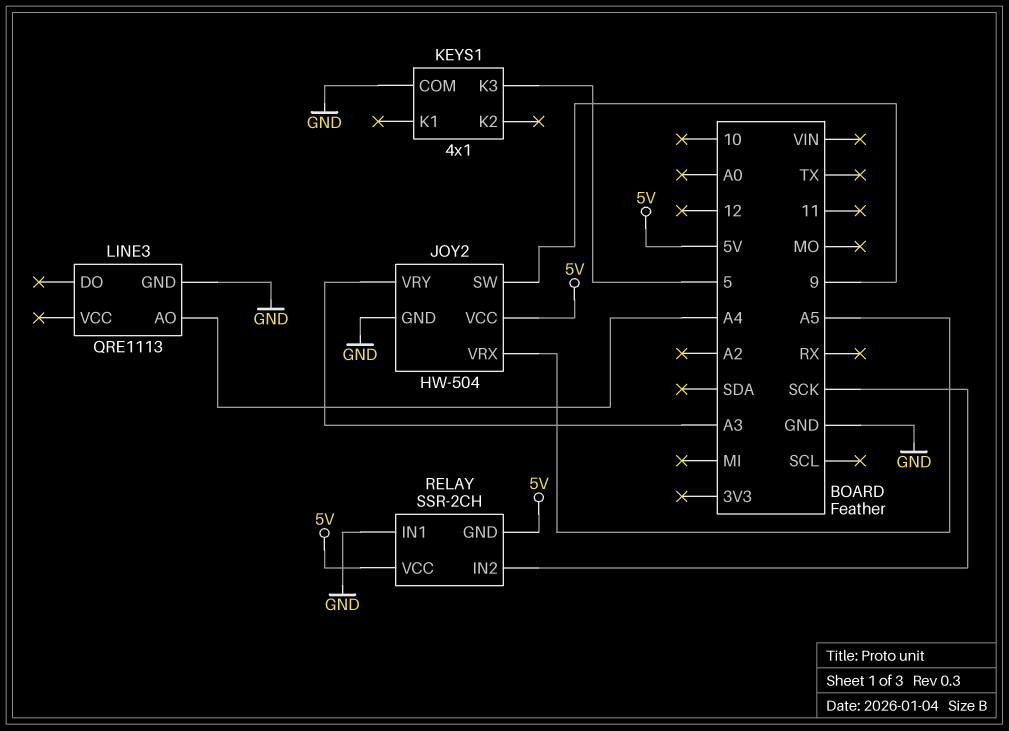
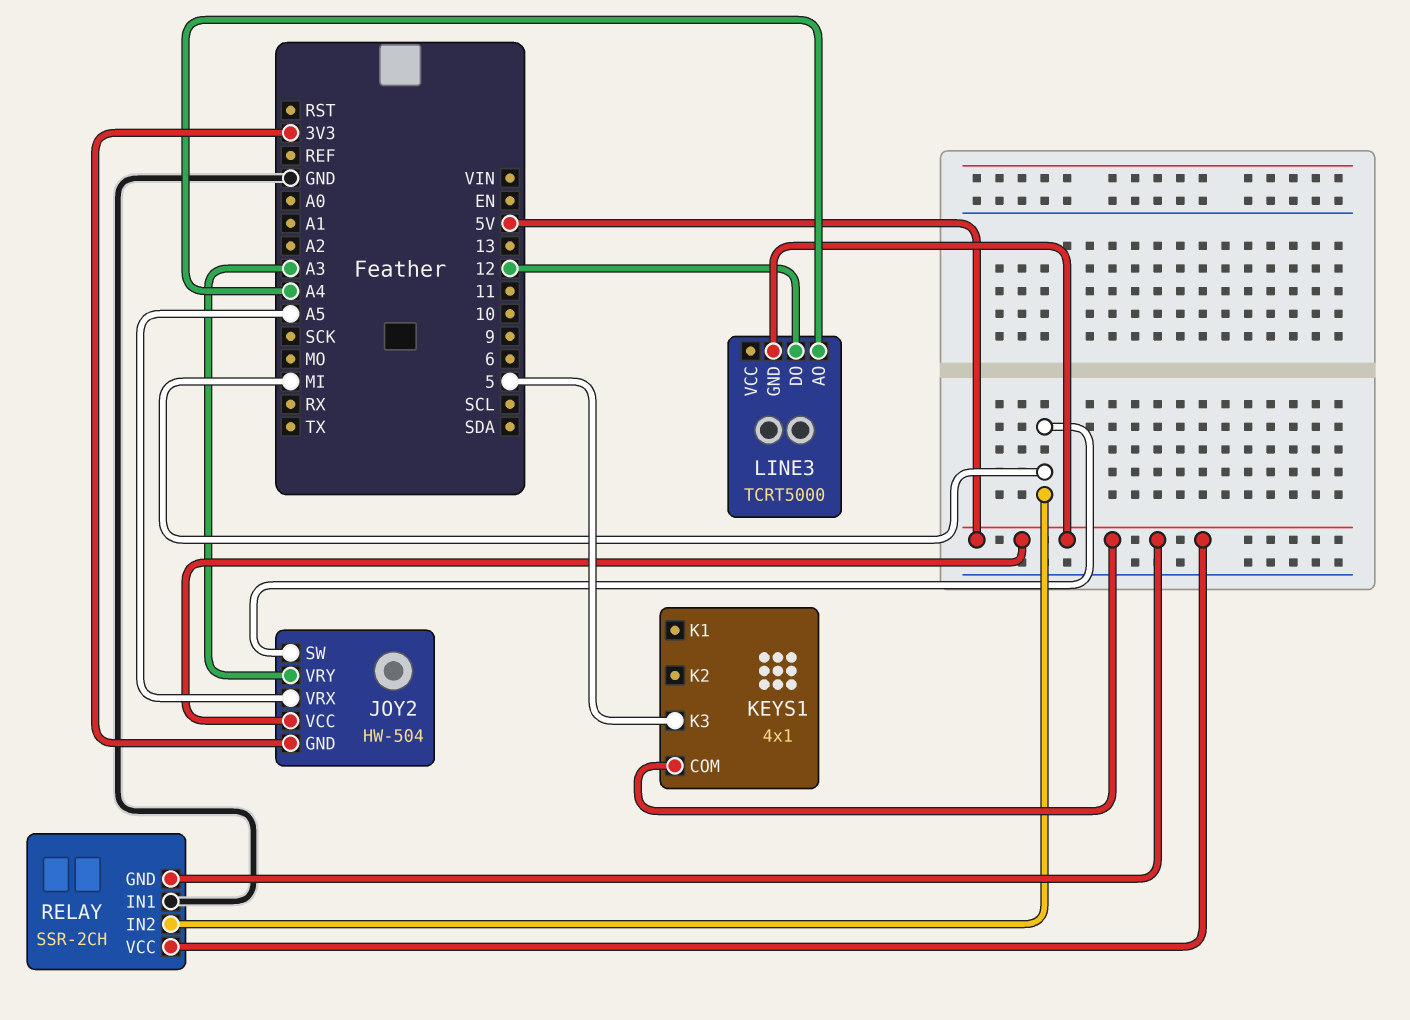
JOY2 pin GND: GND -> 3V3
JOY2 pin SW: 9 -> MI
KEYS1 pin COM: GND -> 5V
LINE3: QRE1113 -> TCRT5000
LINE3 pin DO: none -> 12
LINE3 pin GND: GND -> 5V
RELAY pin IN2: SCK -> MI

